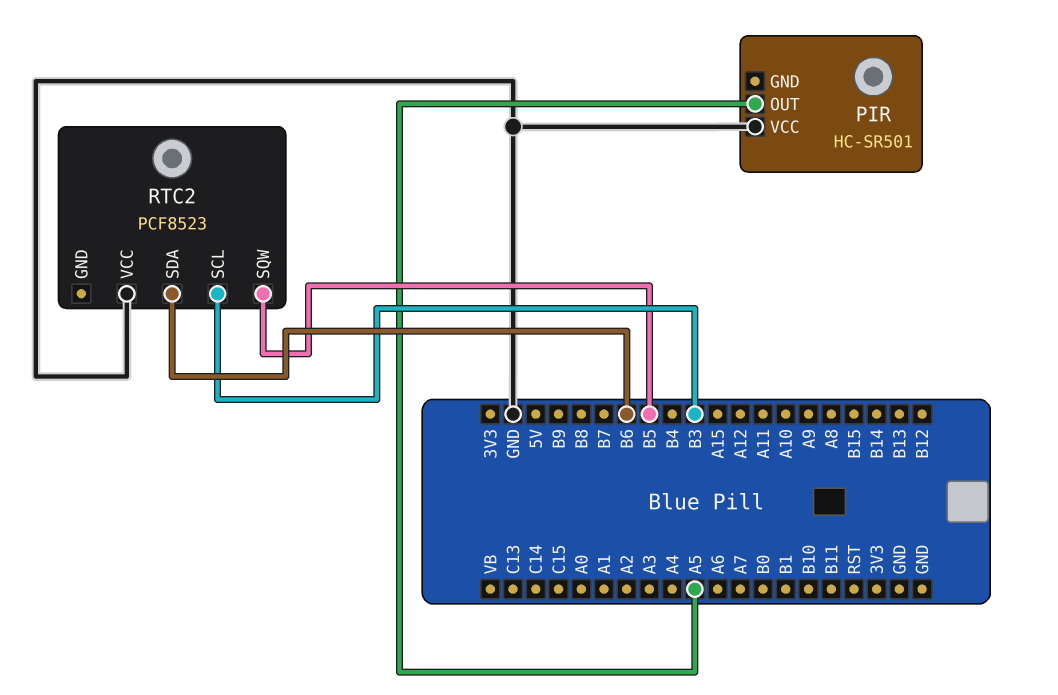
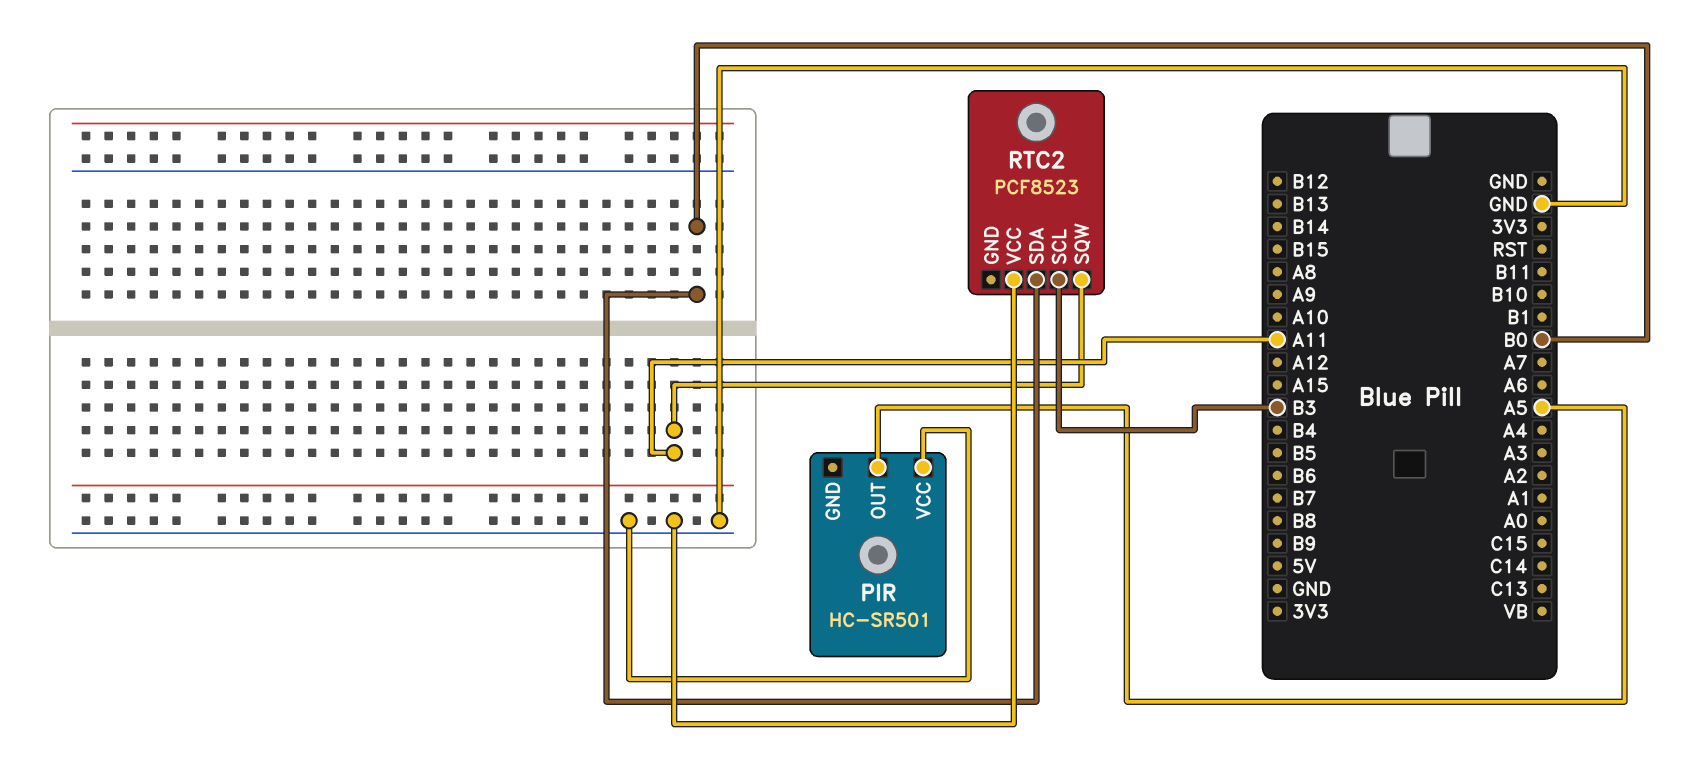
RTC2 pin SDA: B6 -> B0
RTC2 pin SQW: B5 -> A11

